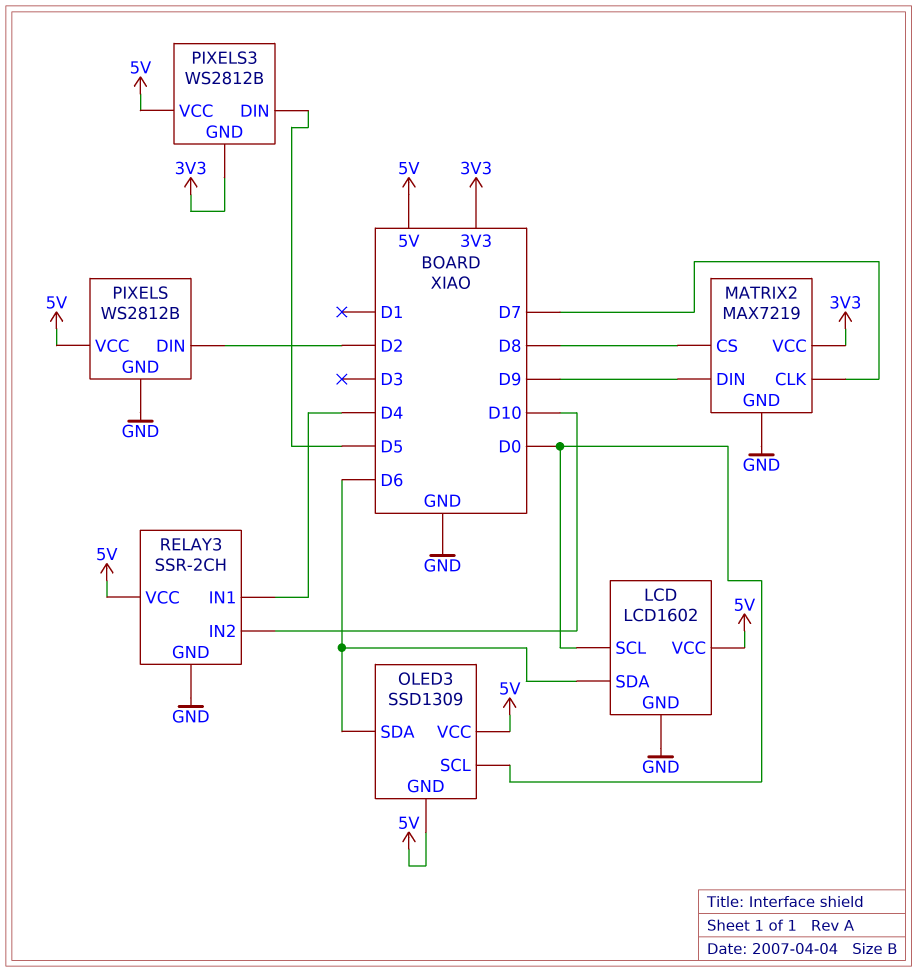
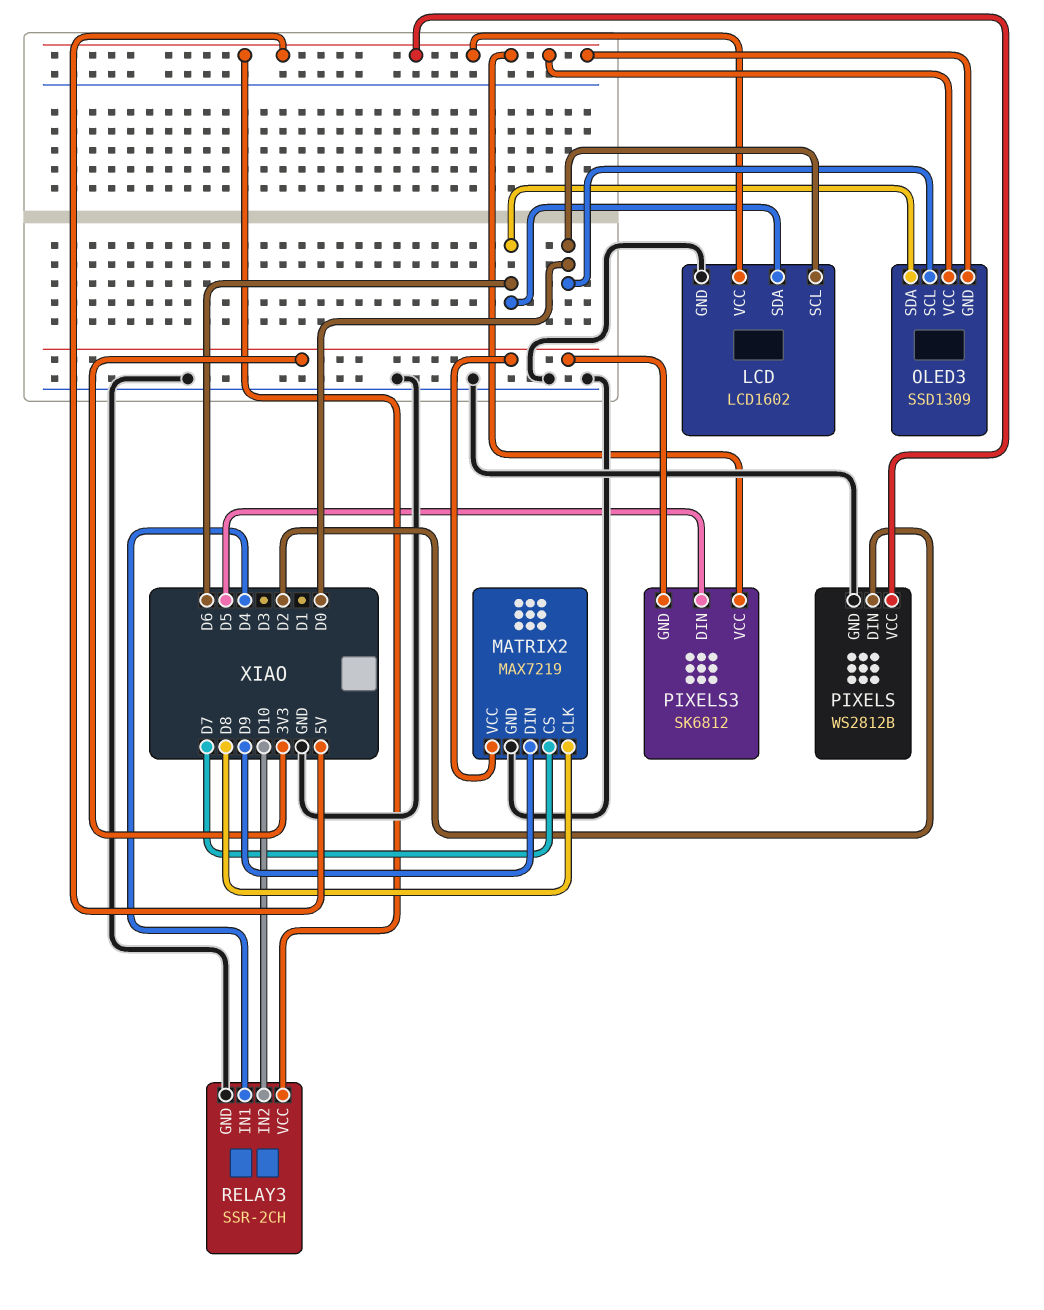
MATRIX2 pin CLK: D7 -> D8
MATRIX2 pin CS: D8 -> D7
PIXELS3: WS2812B -> SK6812

